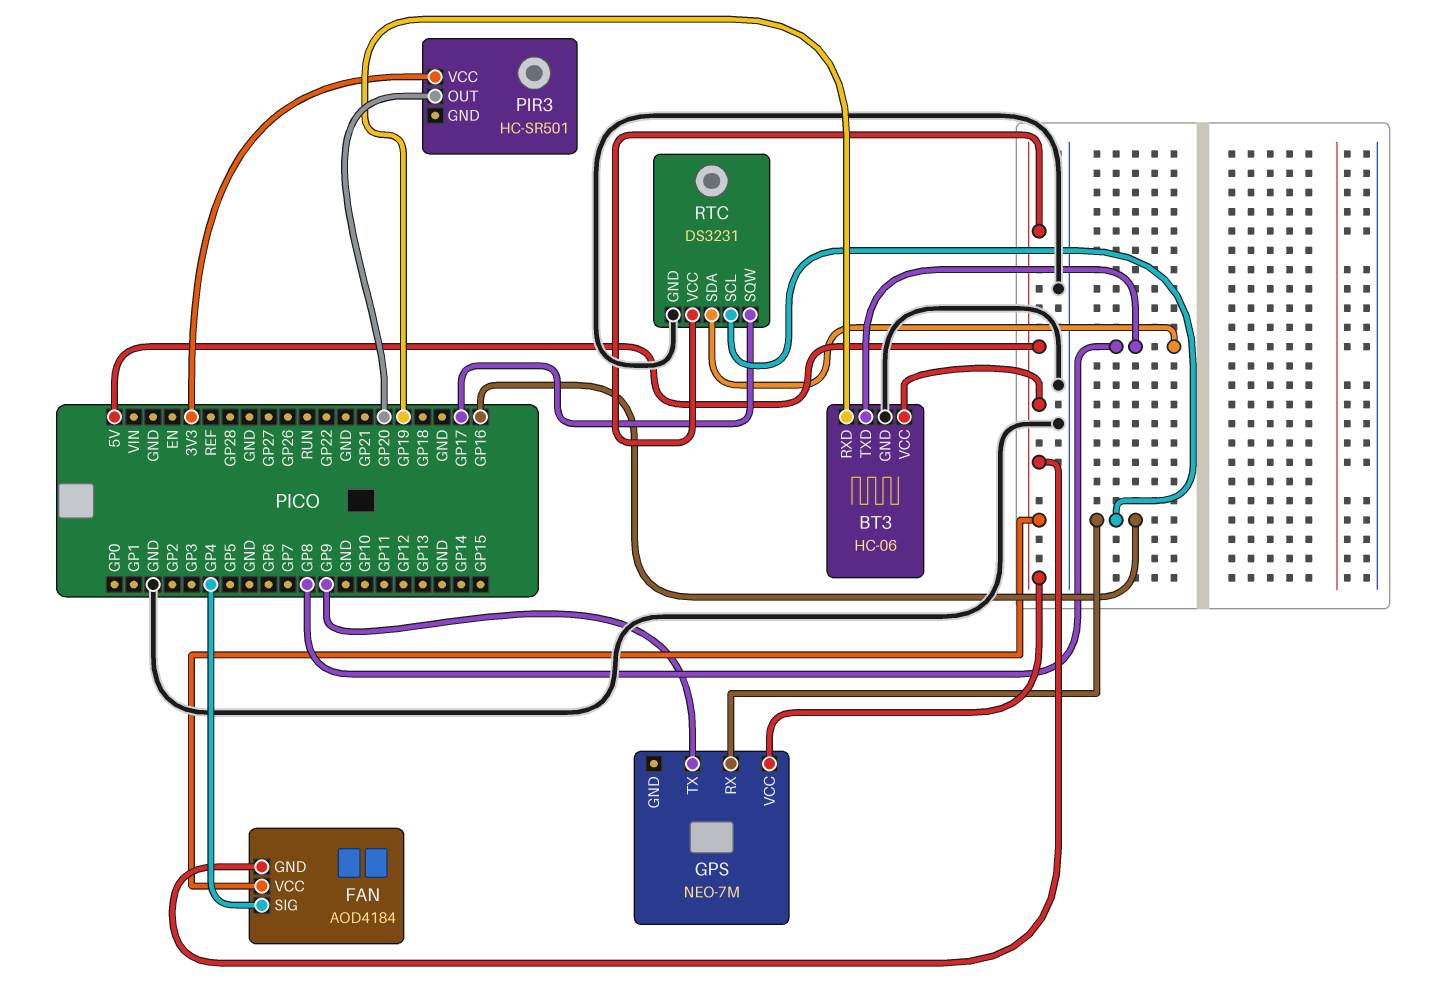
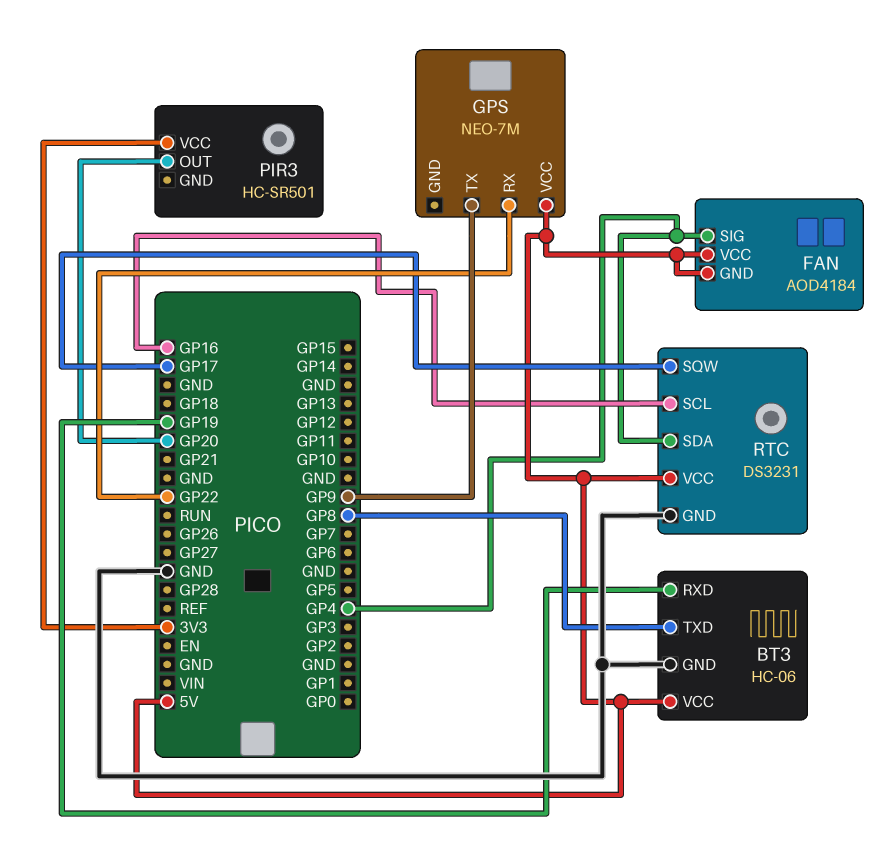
GPS pin RX: GP16 -> GP22
RTC pin SDA: GP8 -> GP4

